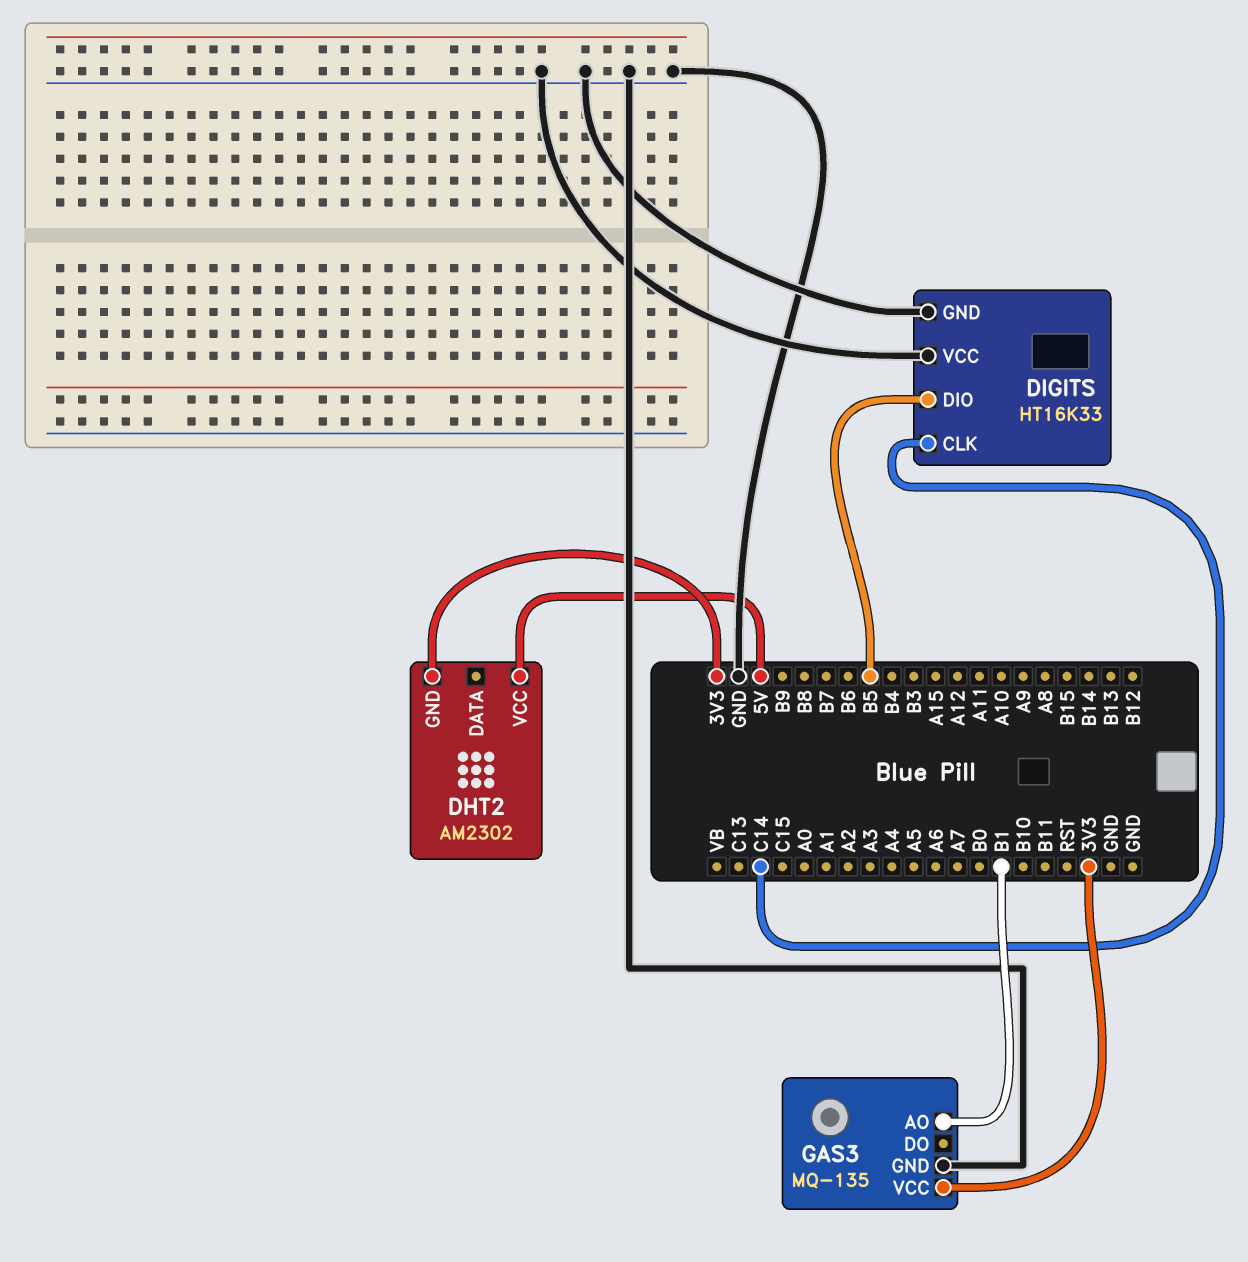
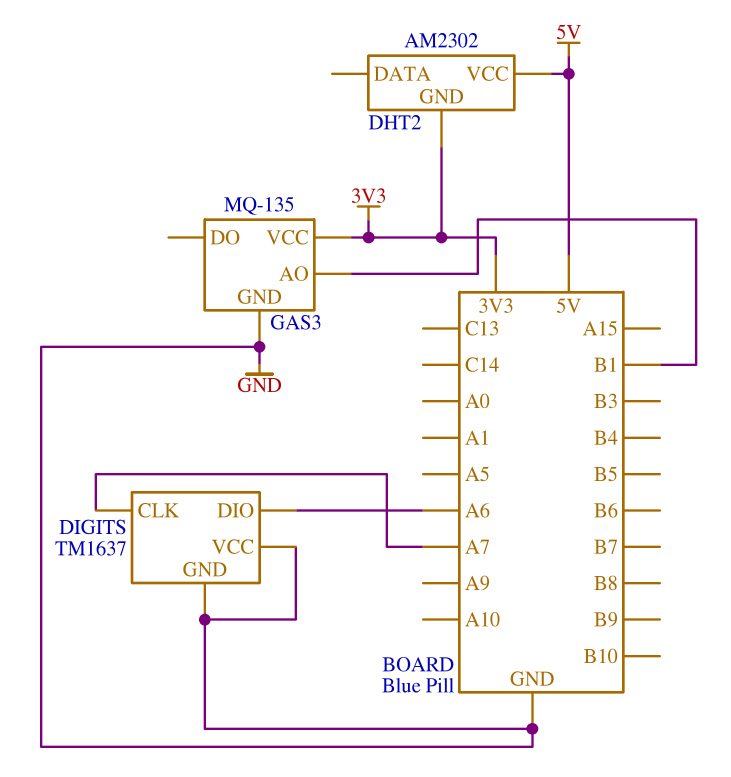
DIGITS: HT16K33 -> TM1637
DIGITS pin CLK: C14 -> A7
DIGITS pin DIO: B5 -> A6

